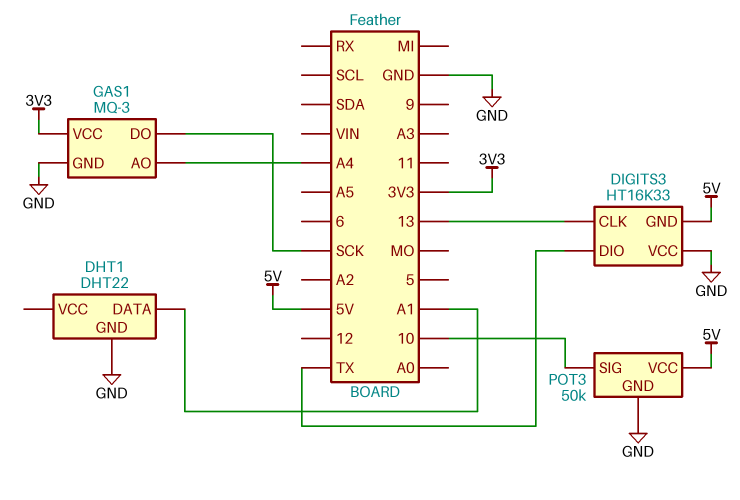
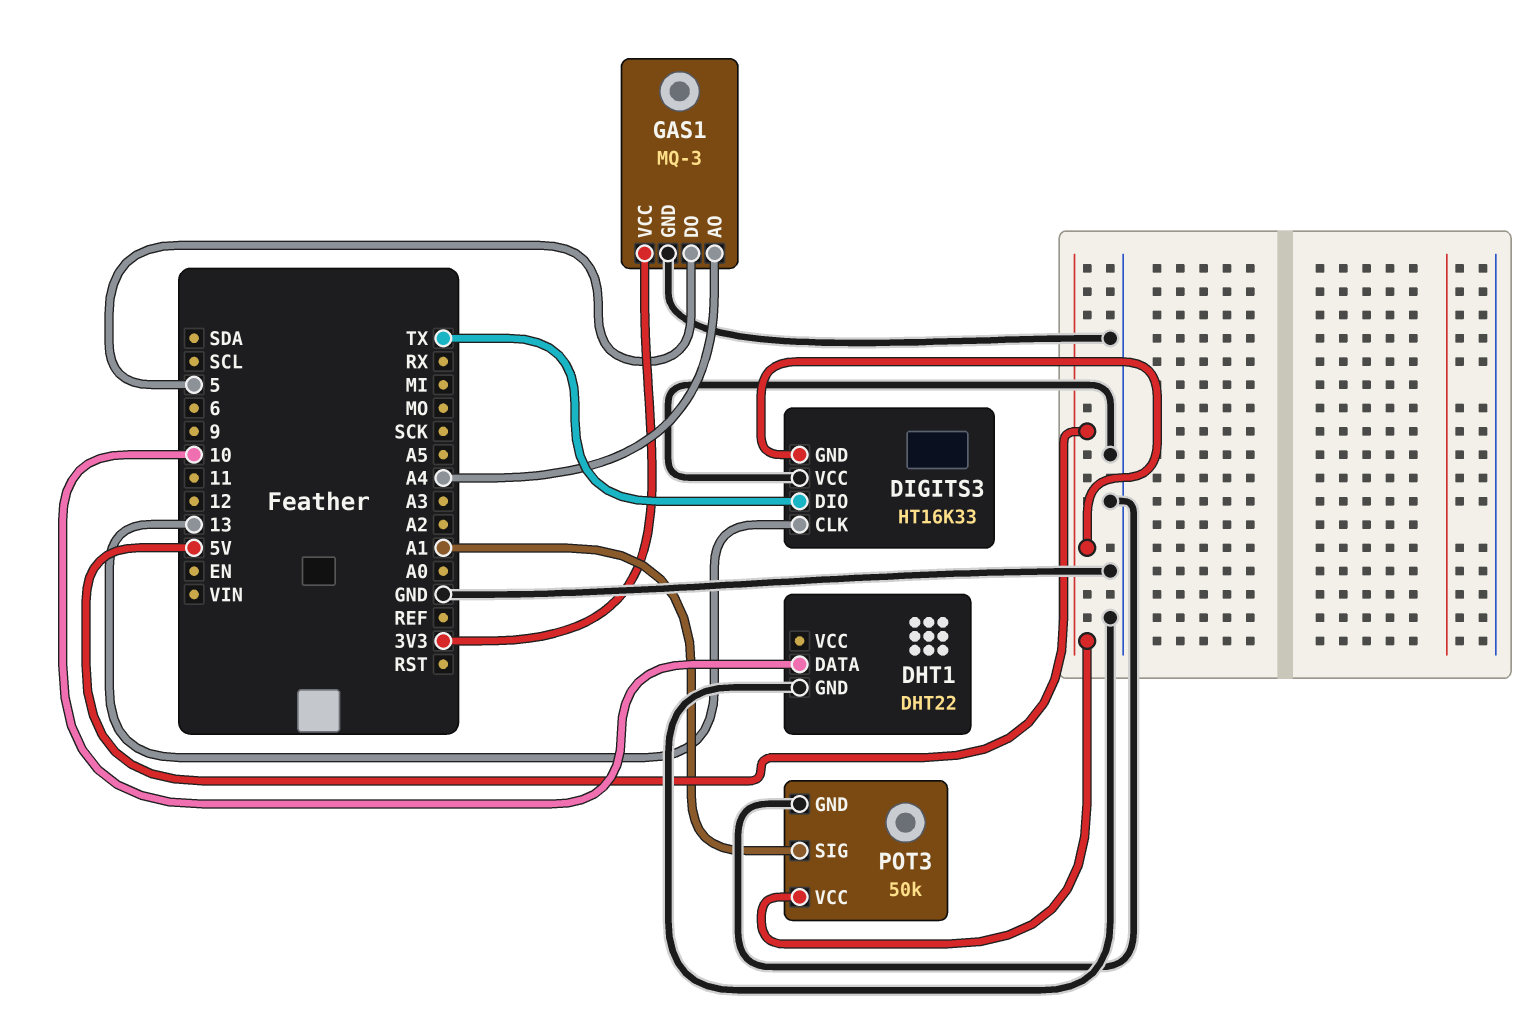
DHT1 pin DATA: A1 -> 10
GAS1 pin DO: SCK -> 5
POT3 pin SIG: 10 -> A1

